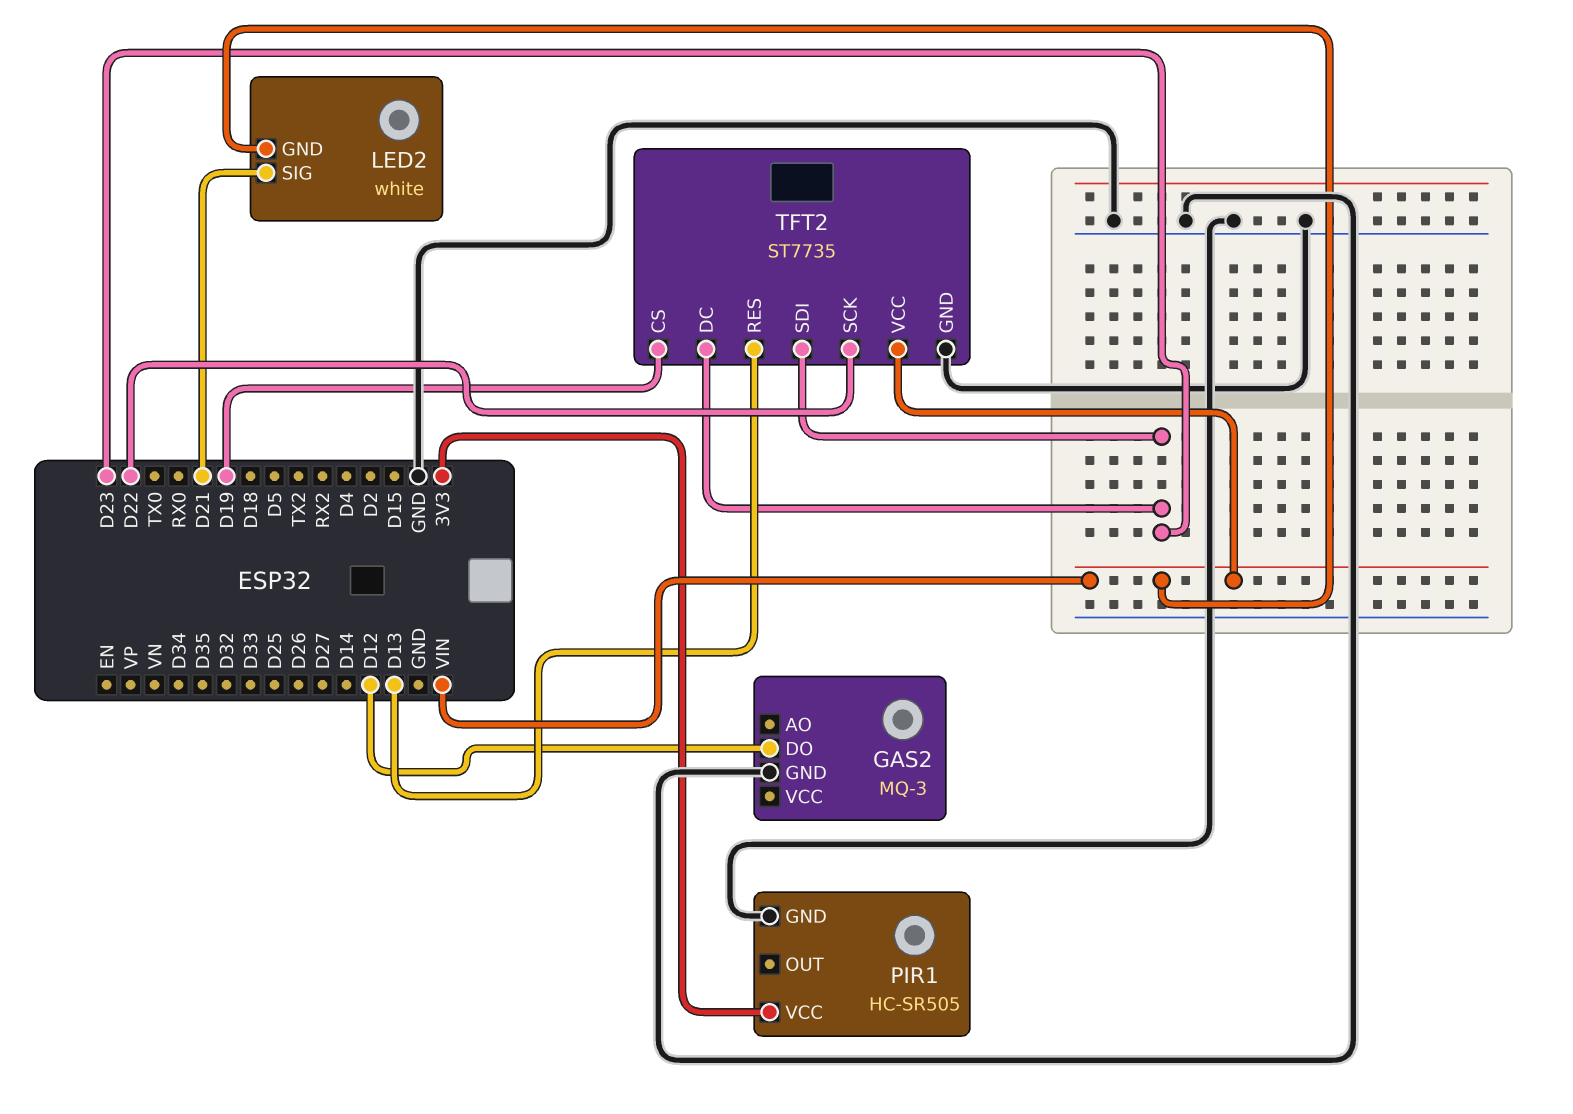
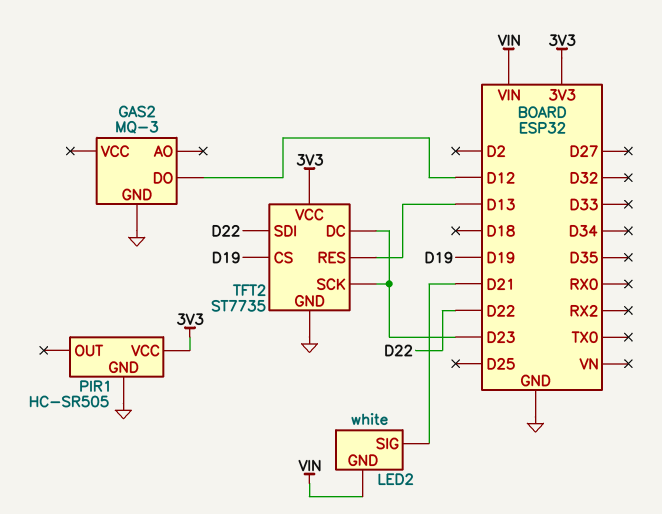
TFT2 pin SCK: D22 -> D23
TFT2 pin SDI: D23 -> D22
TFT2 pin VCC: VIN -> 3V3

